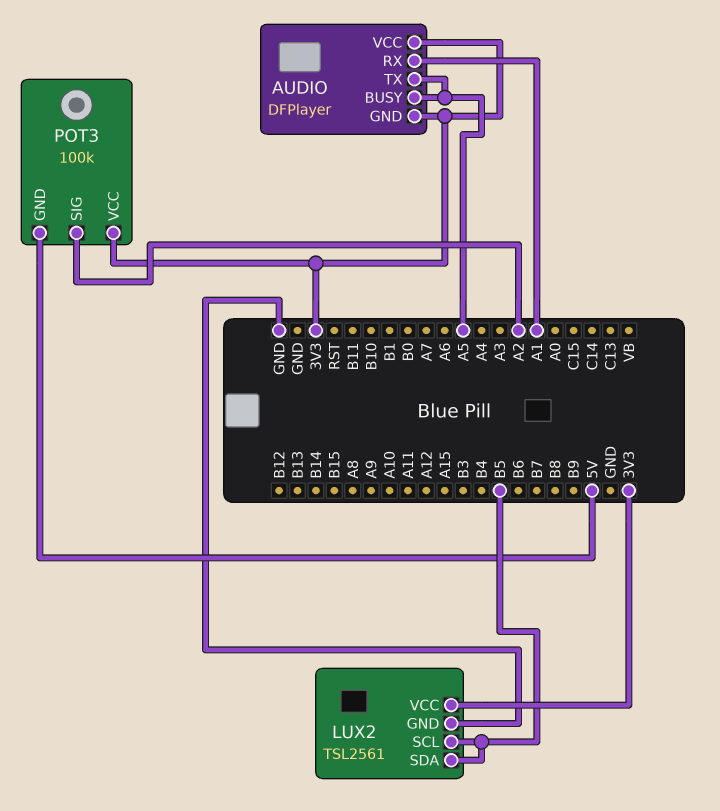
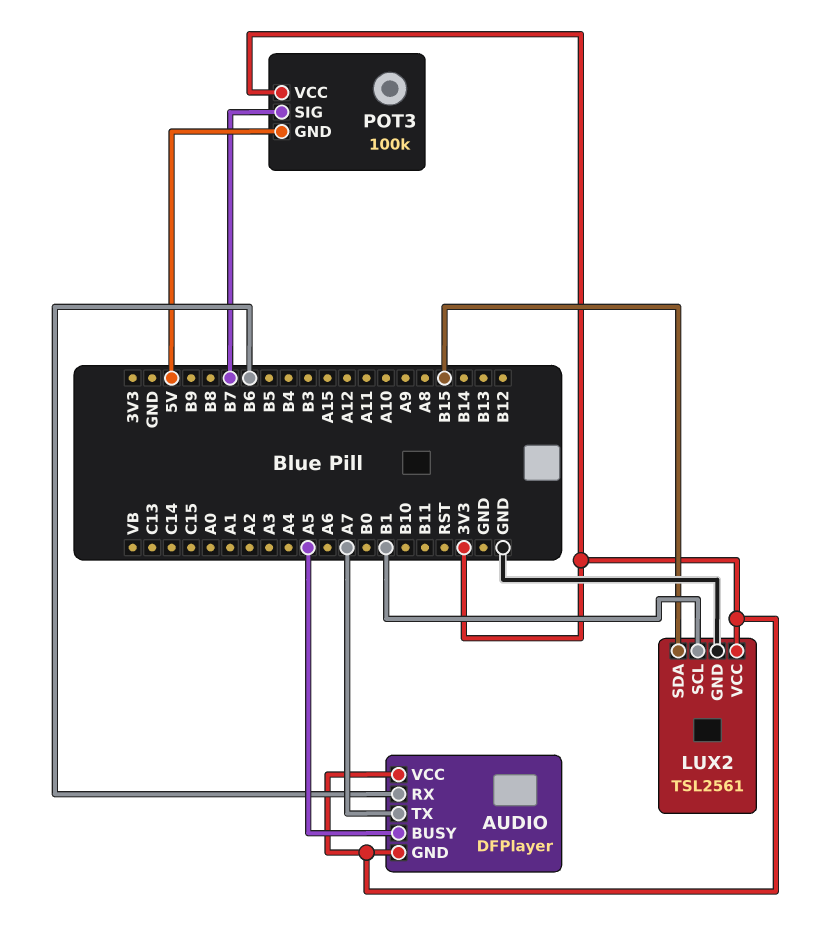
AUDIO pin RX: A1 -> B6
AUDIO pin TX: A5 -> A7
LUX2 pin SCL: B5 -> B1
LUX2 pin SDA: B5 -> B15
POT3 pin SIG: A2 -> B7

